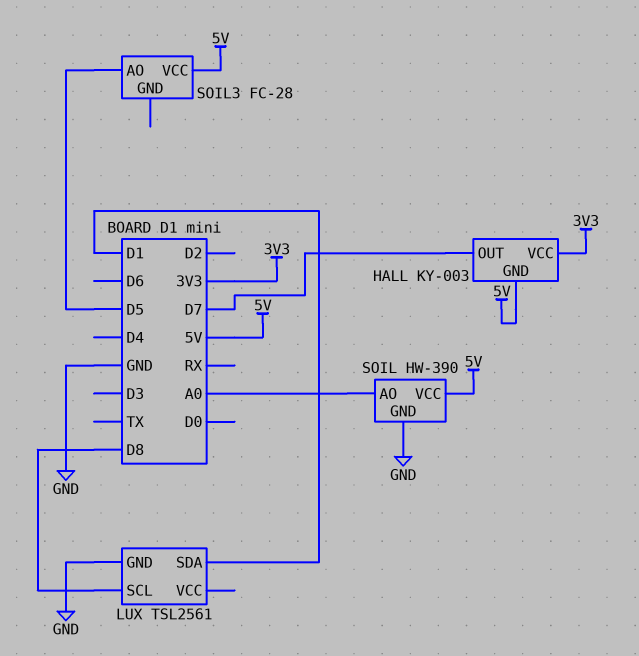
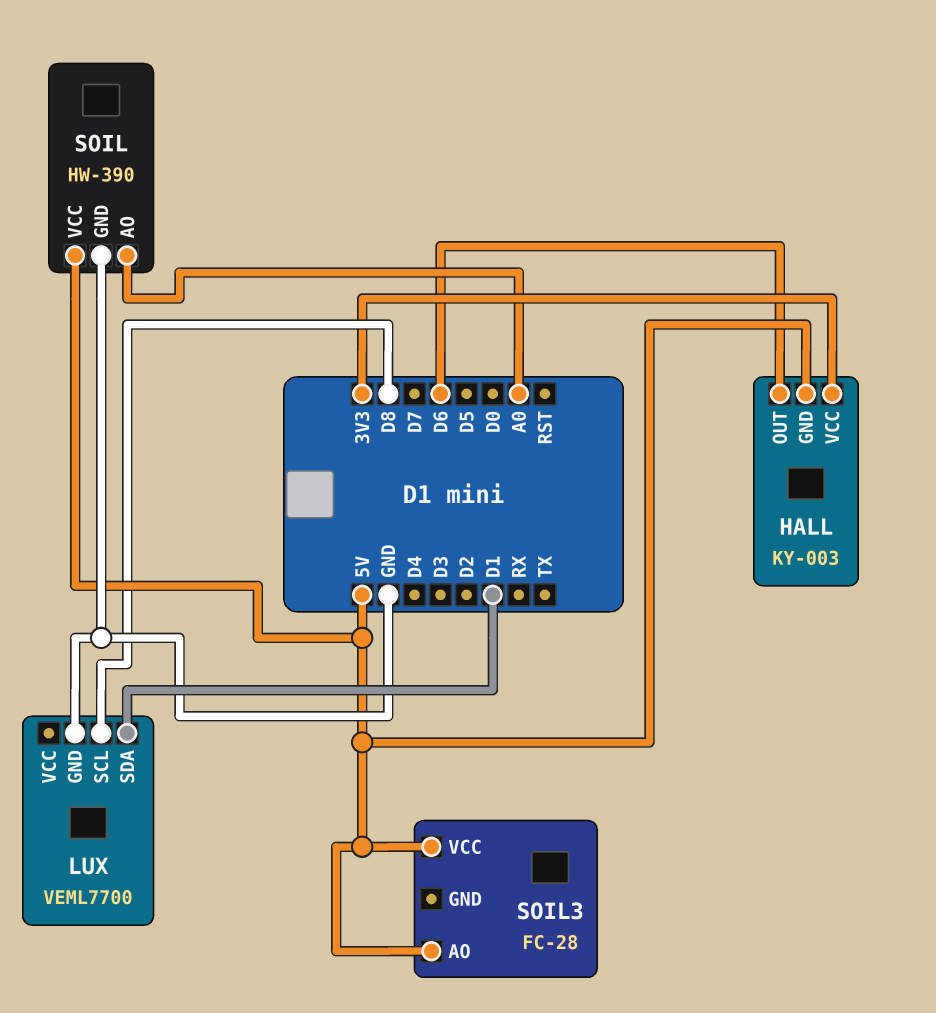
HALL pin OUT: D7 -> D6
LUX: TSL2561 -> VEML7700
SOIL3 pin AO: D5 -> 5V

